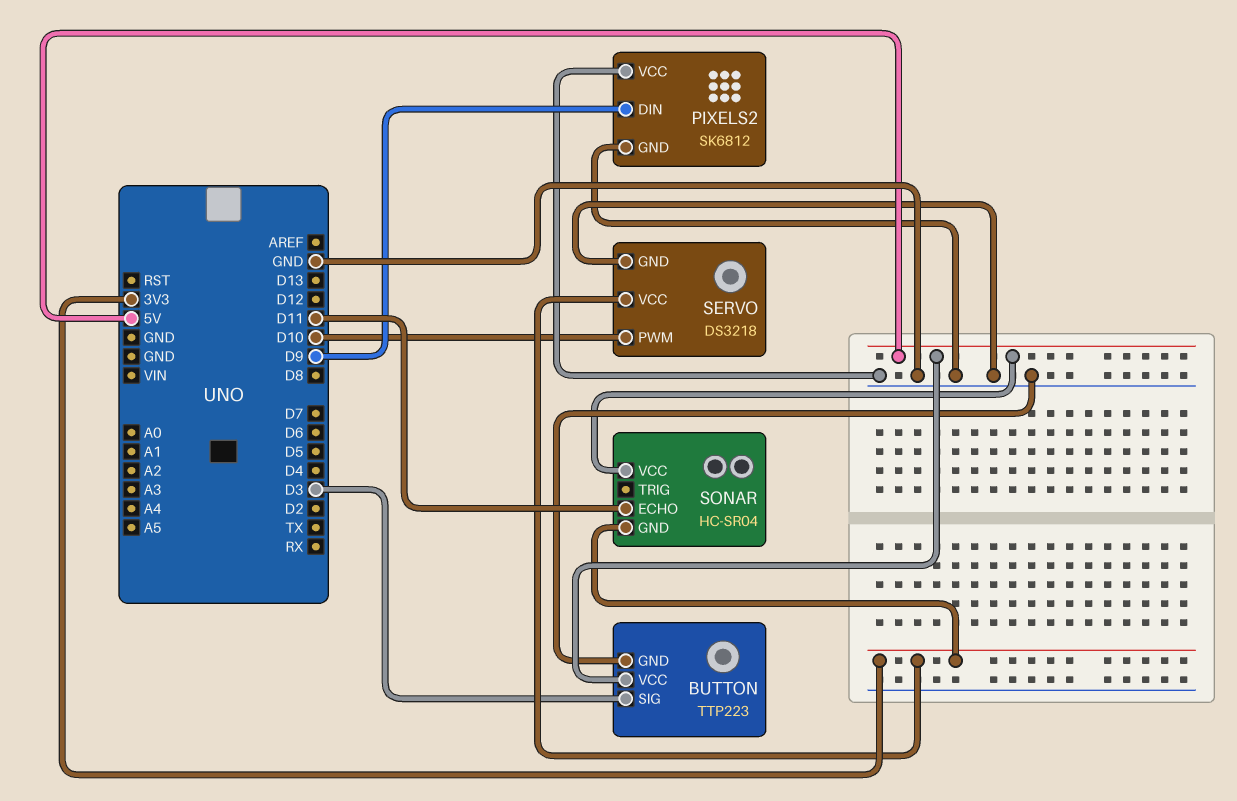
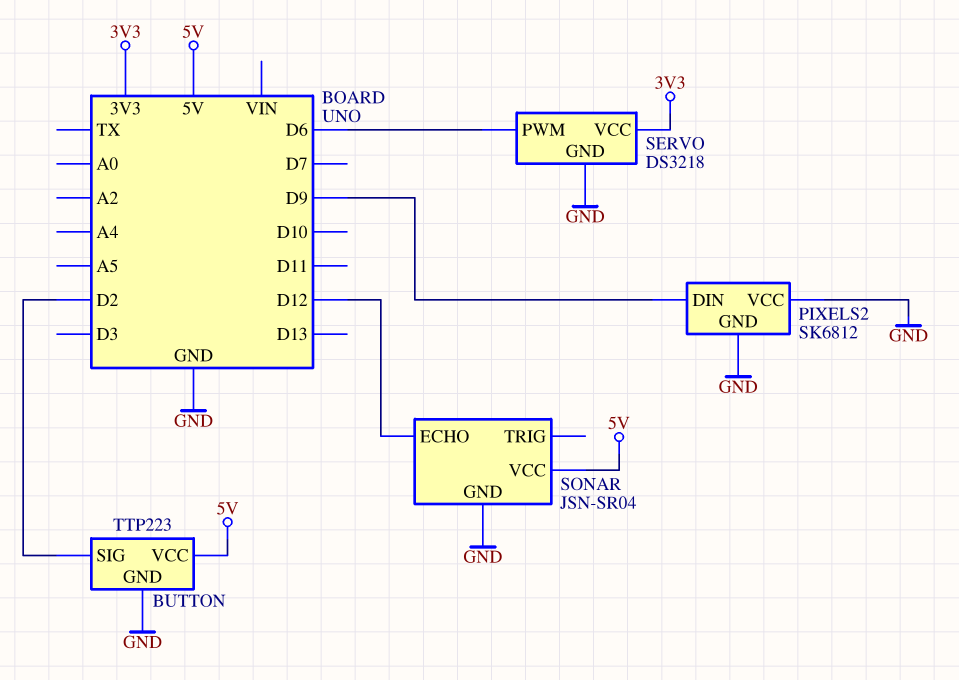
BUTTON pin SIG: D3 -> D2
SERVO pin PWM: D10 -> D6
SONAR: HC-SR04 -> JSN-SR04
SONAR pin ECHO: D11 -> D12
SONAR pin GND: 3V3 -> GND

